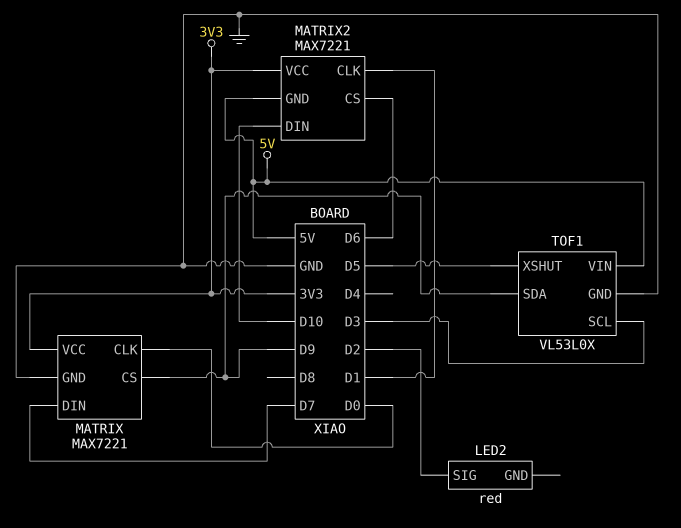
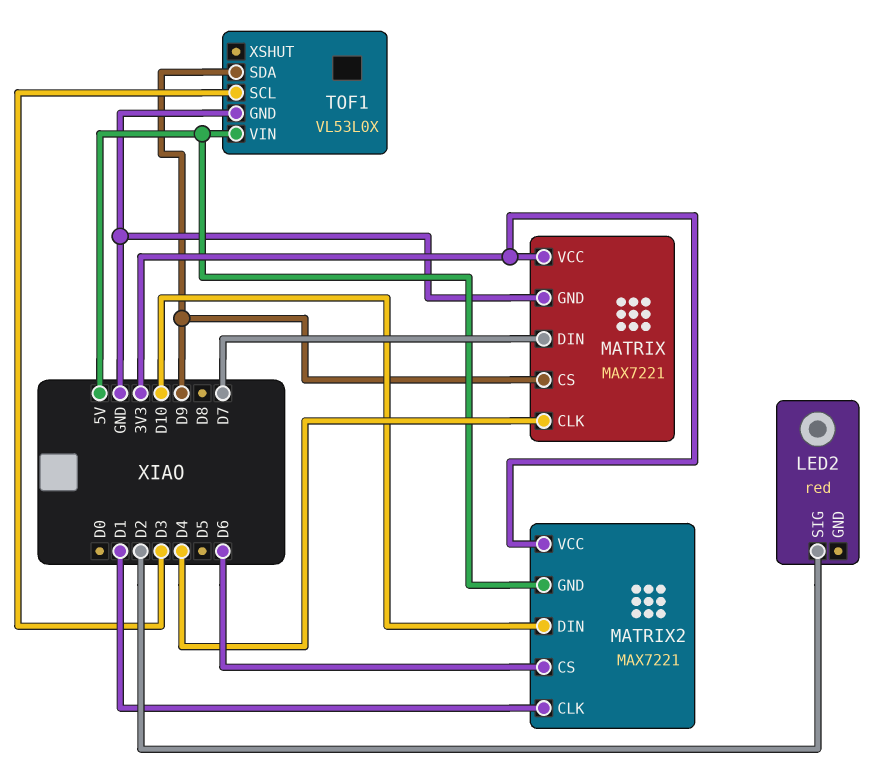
MATRIX pin CLK: D0 -> D4
TOF1 pin XSHUT: D5 -> none

